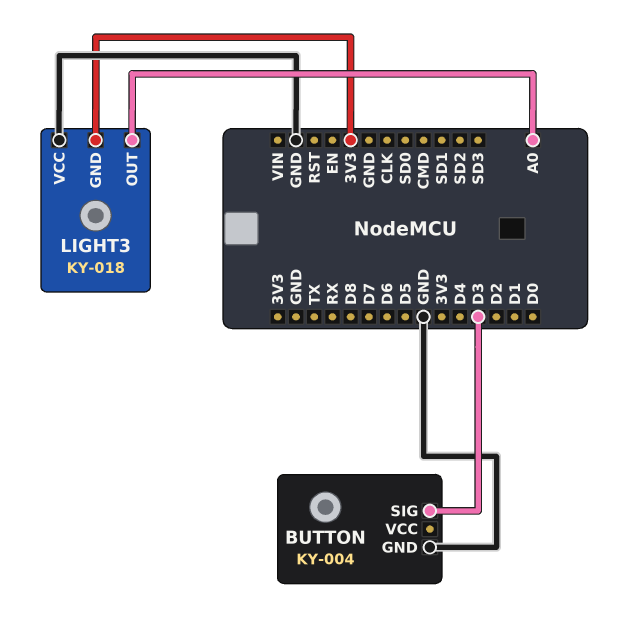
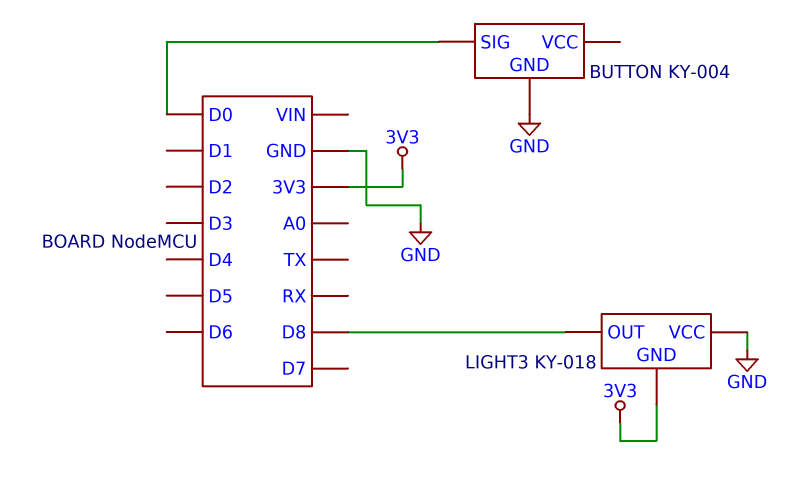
BUTTON pin SIG: D3 -> D0
LIGHT3 pin OUT: A0 -> D8

